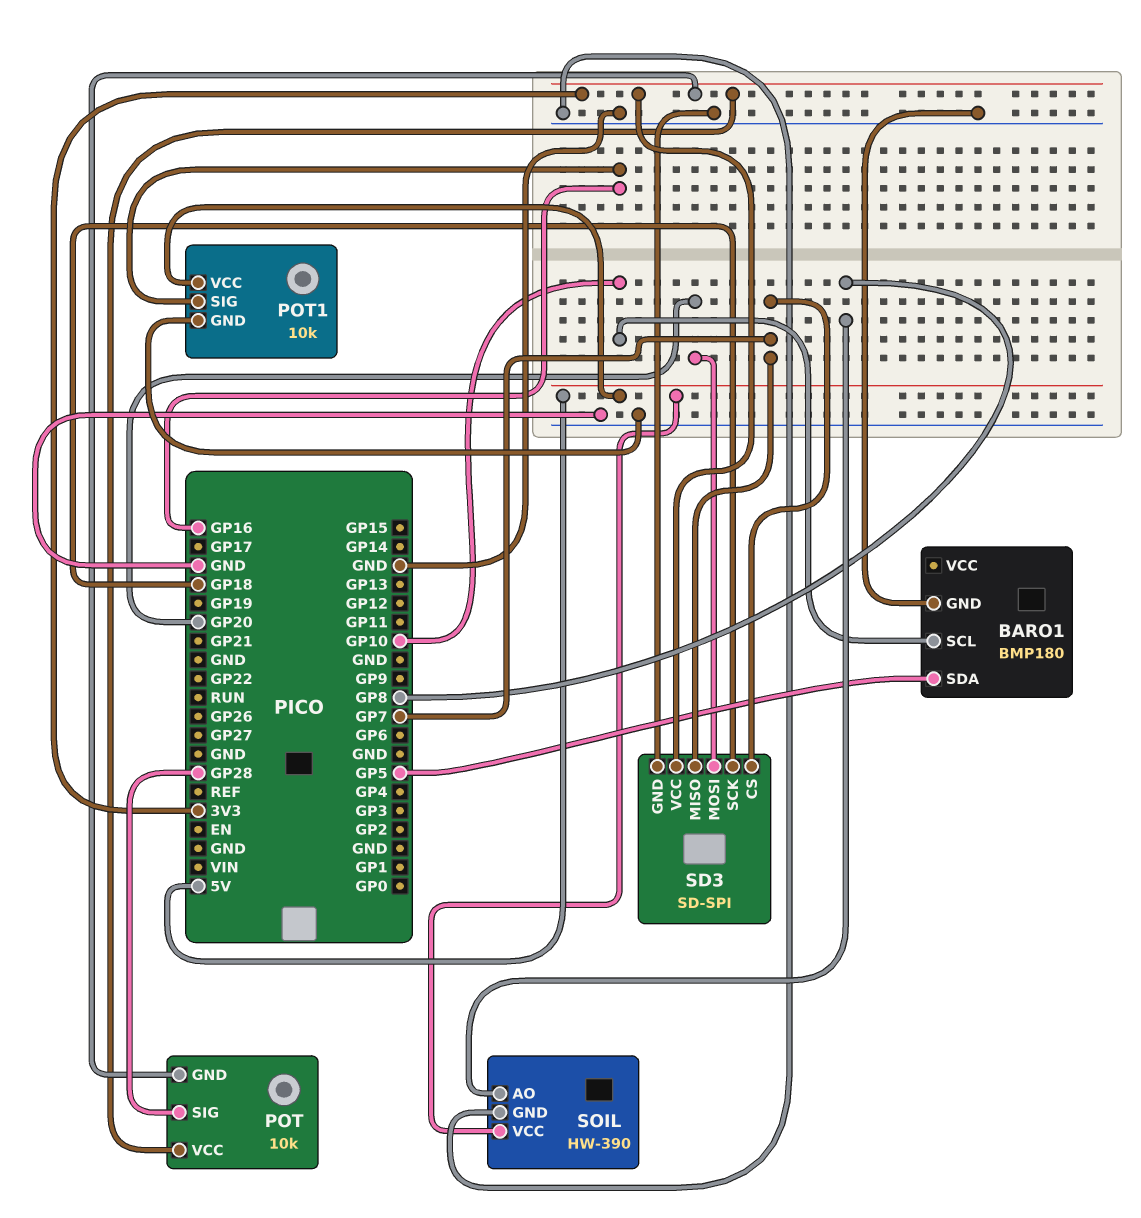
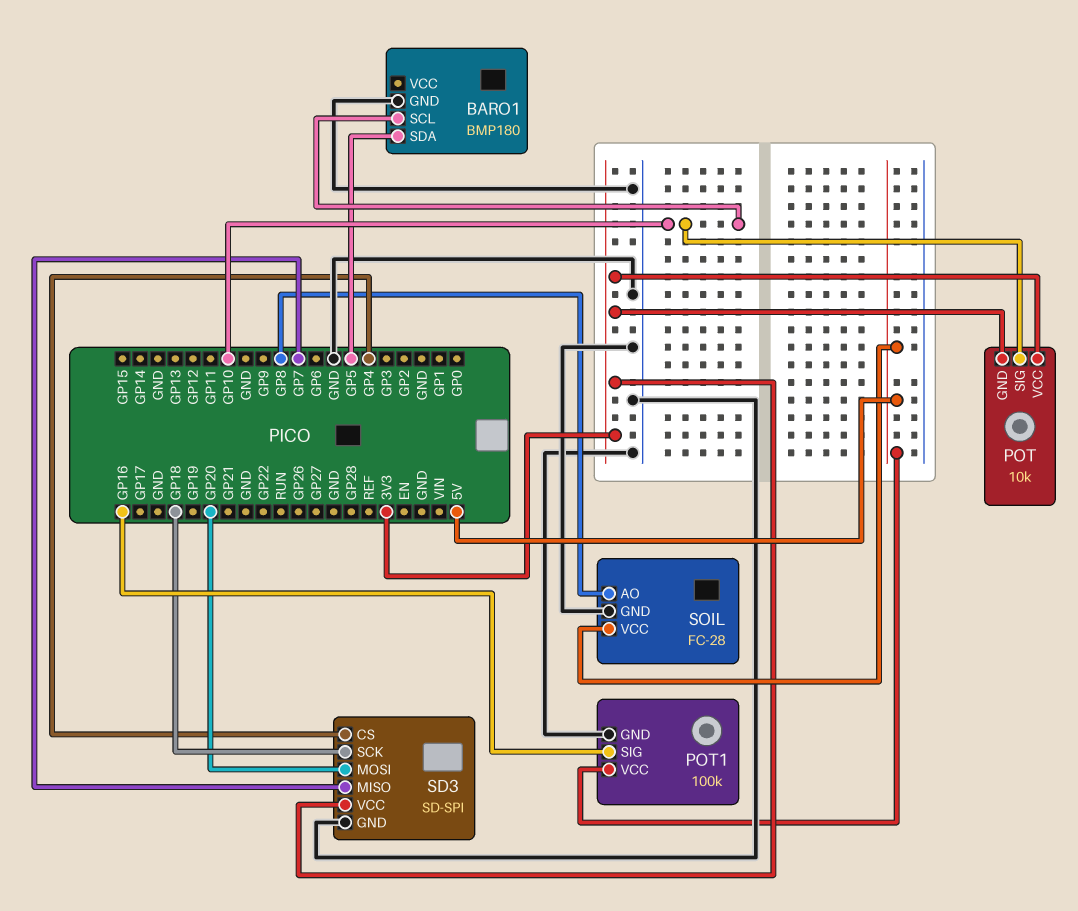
POT pin SIG: GP28 -> GP10
POT1: 10k -> 100k
SD3 pin CS: GP7 -> GP4
SOIL: HW-390 -> FC-28

